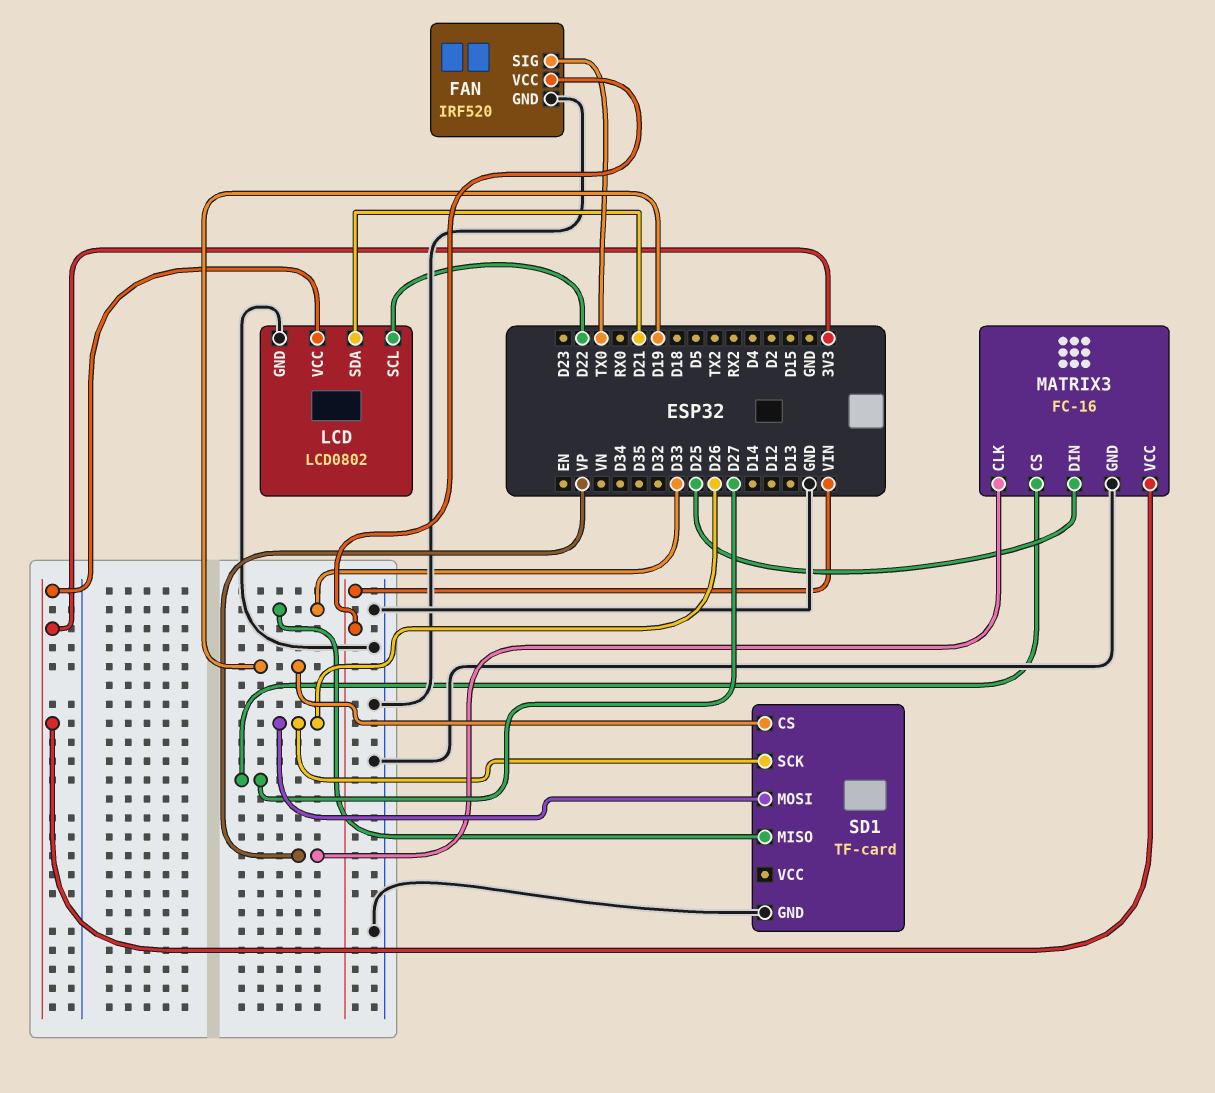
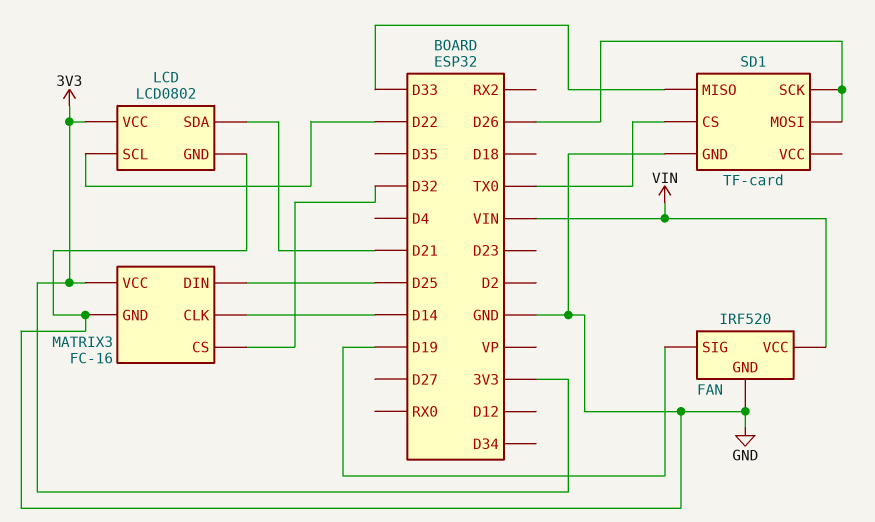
FAN pin SIG: TX0 -> D19
MATRIX3 pin CLK: VP -> D14
MATRIX3 pin CS: D27 -> D32
SD1 pin CS: D19 -> TX0

